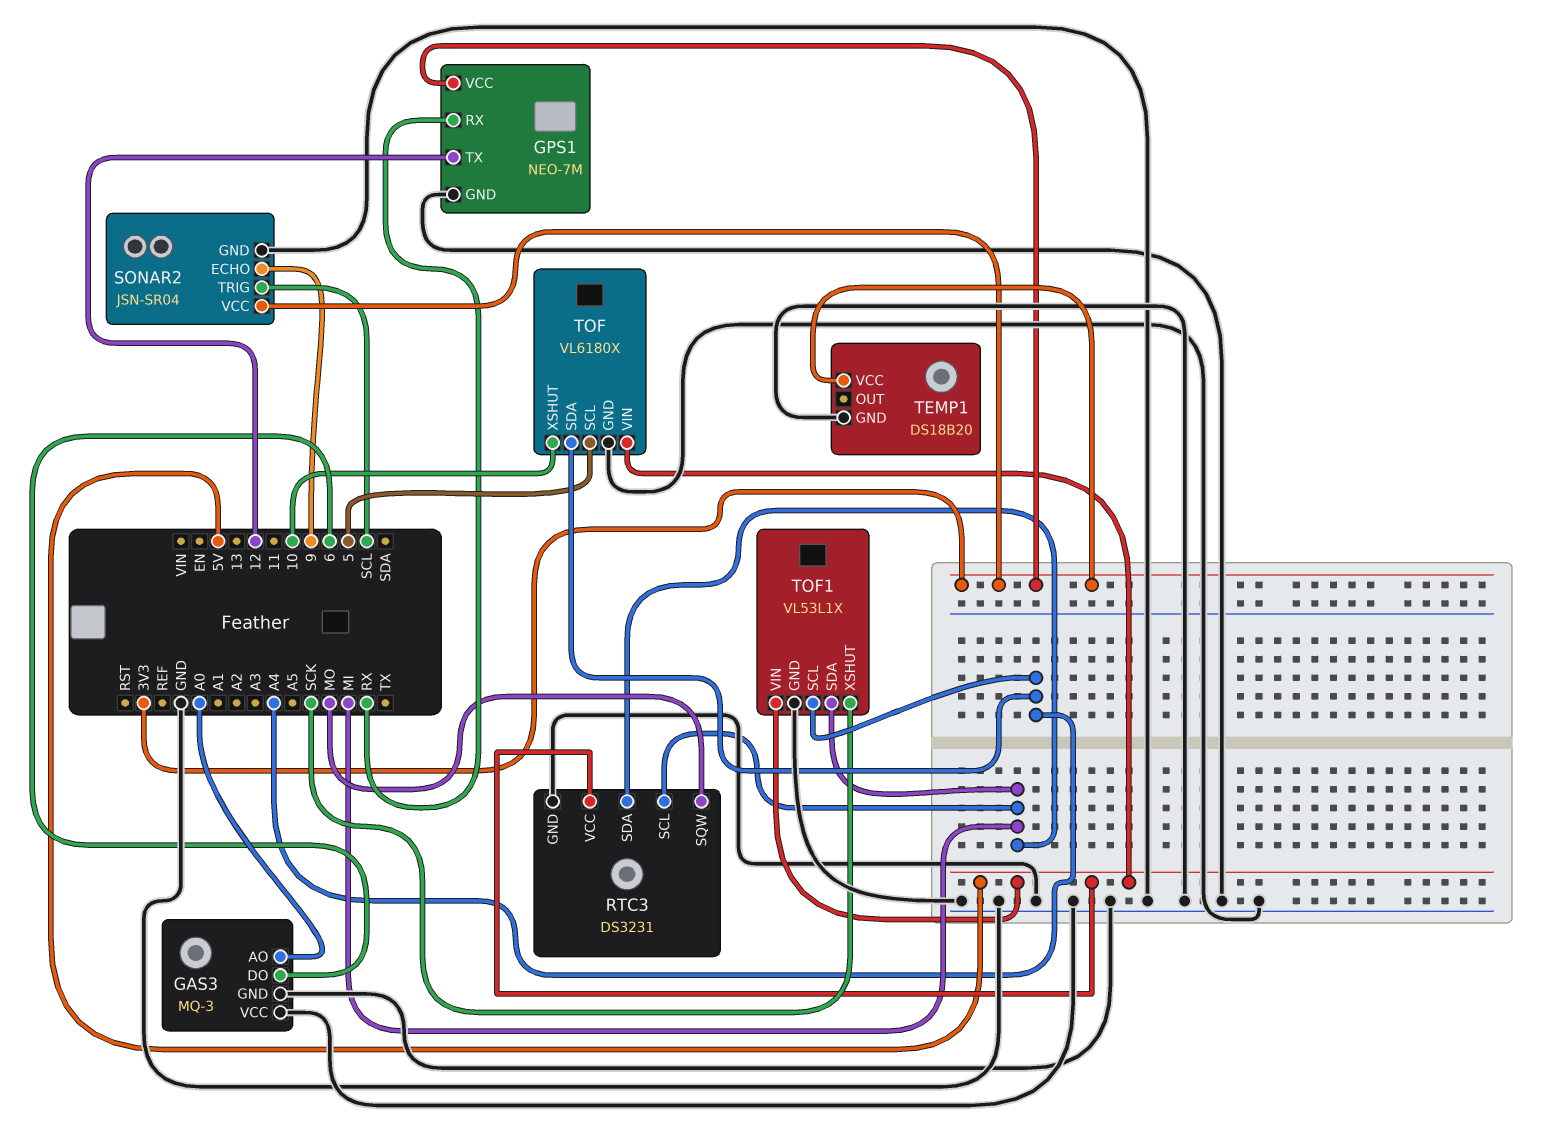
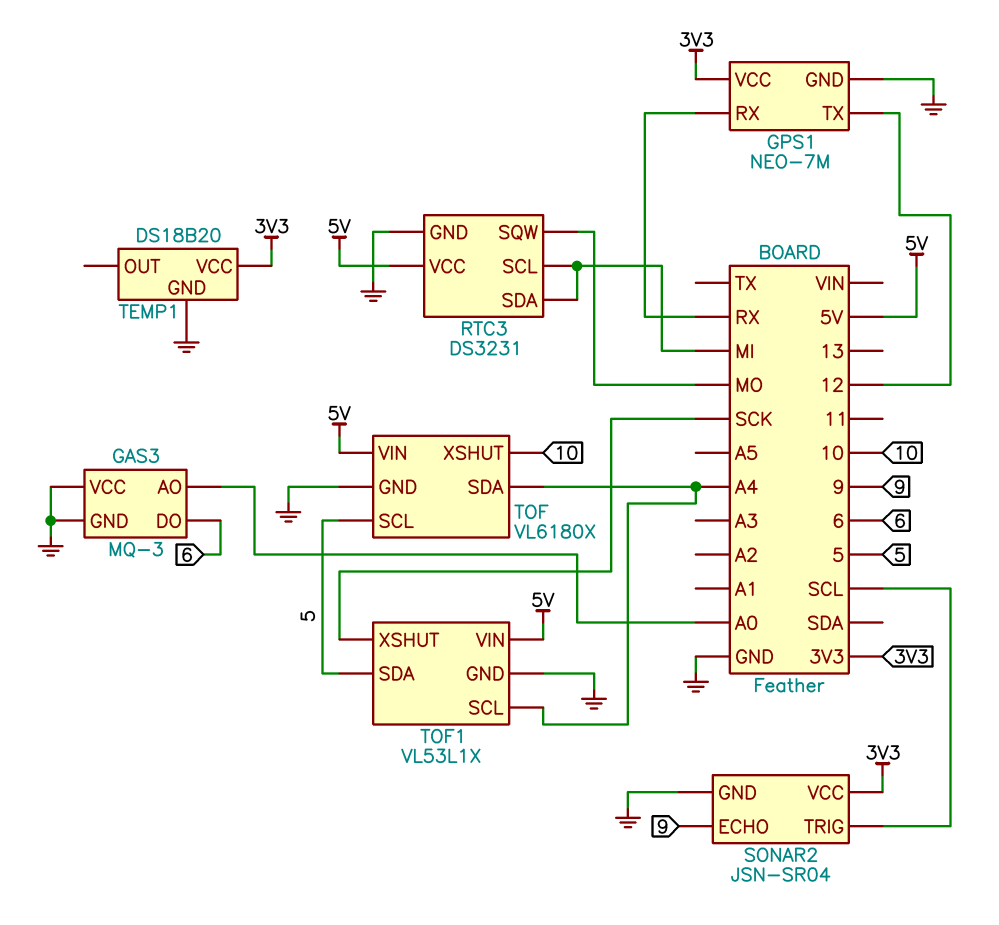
TOF1 pin SDA: MI -> 5

